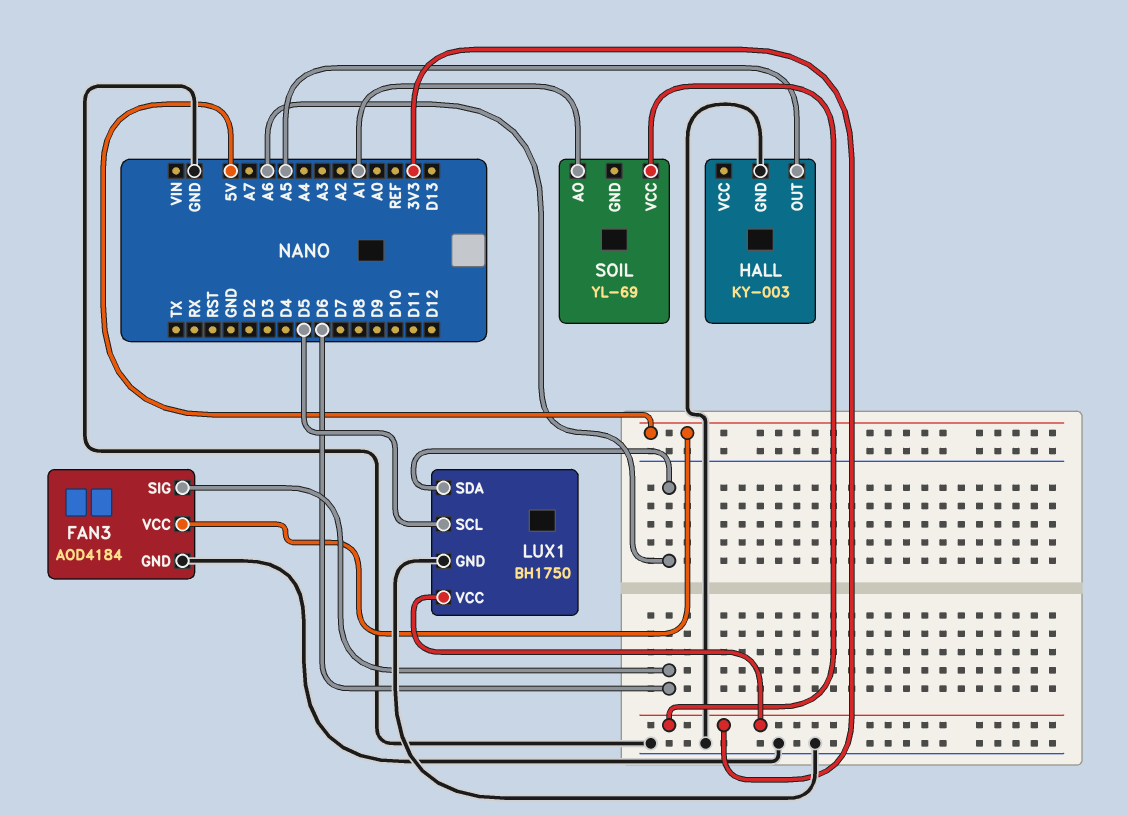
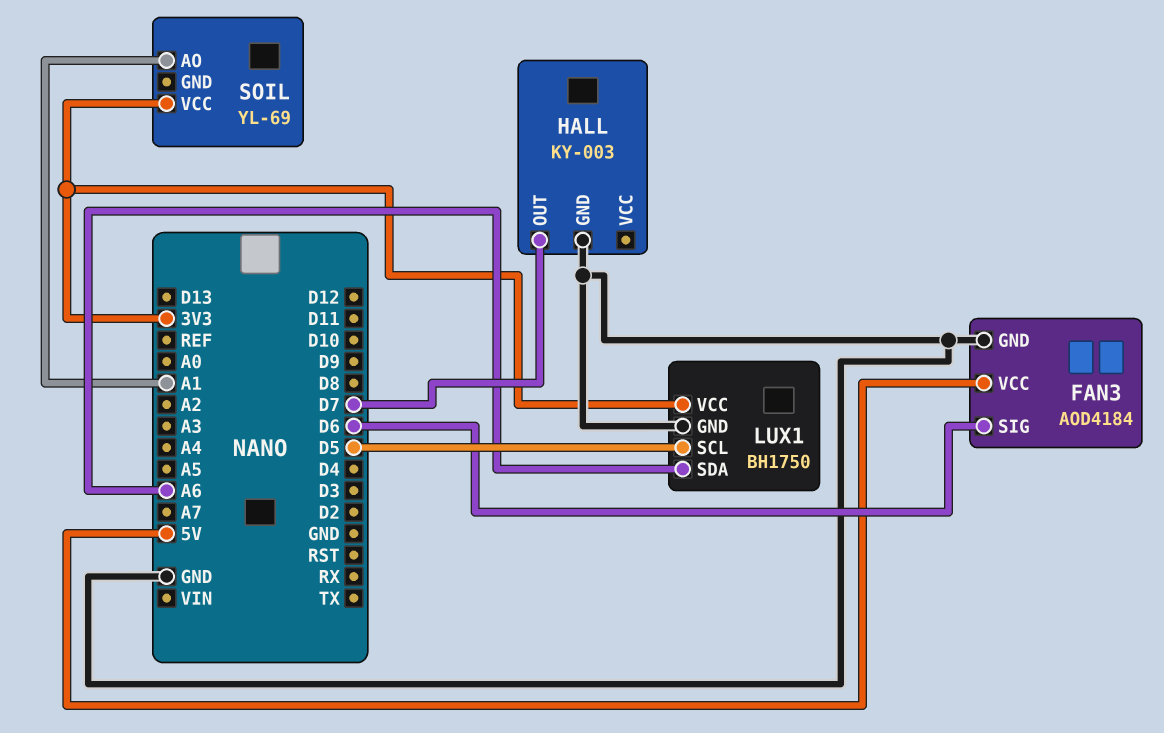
HALL pin OUT: A5 -> D7

